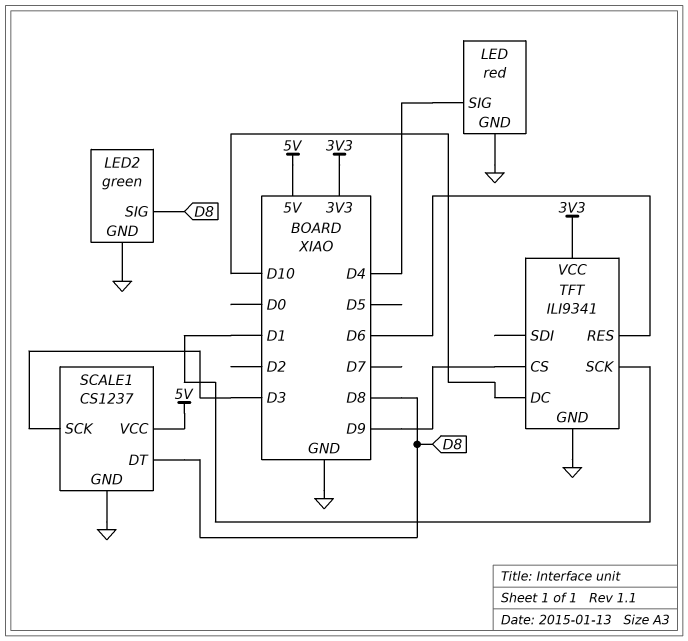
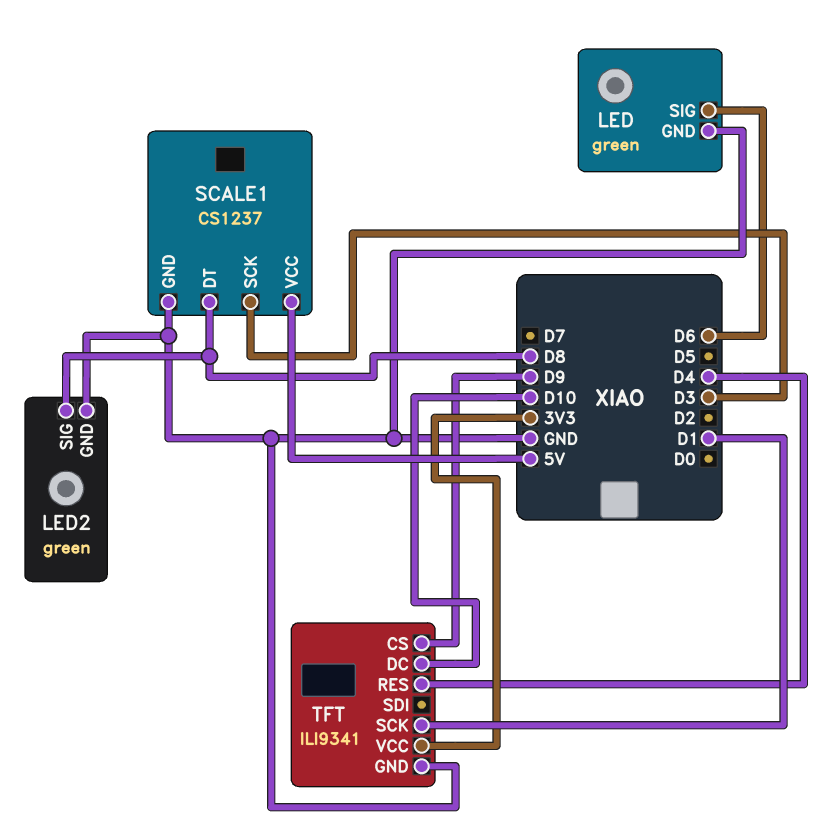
LED: red -> green
LED pin SIG: D4 -> D6
TFT pin RES: D6 -> D4

